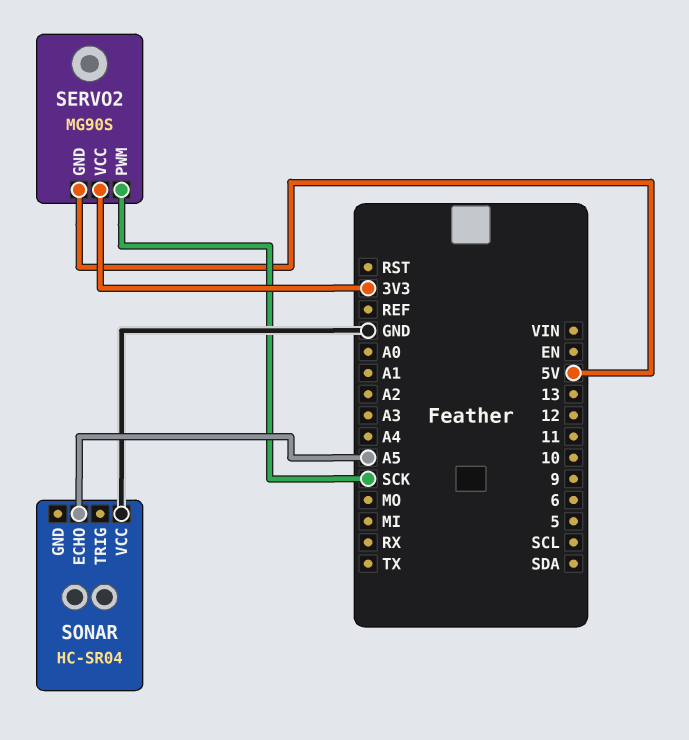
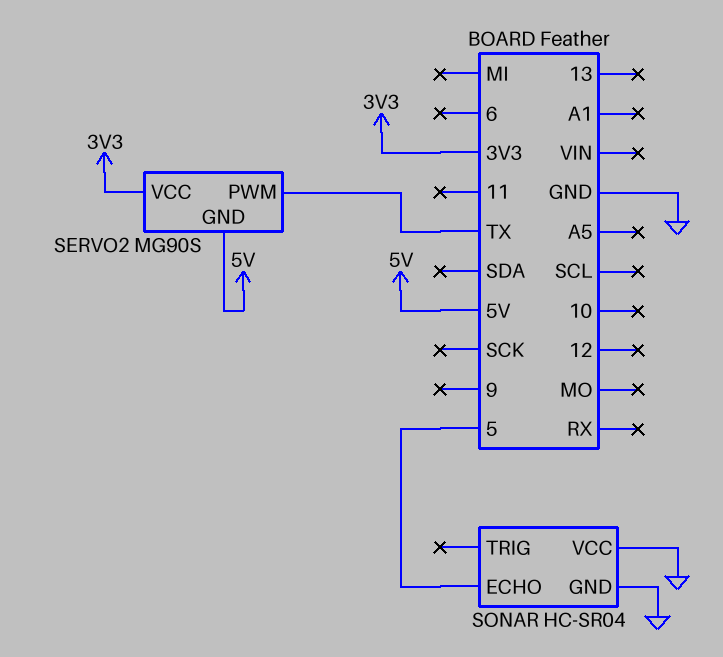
SERVO2 pin PWM: SCK -> TX
SONAR pin ECHO: A5 -> 5
SONAR pin GND: none -> GND

